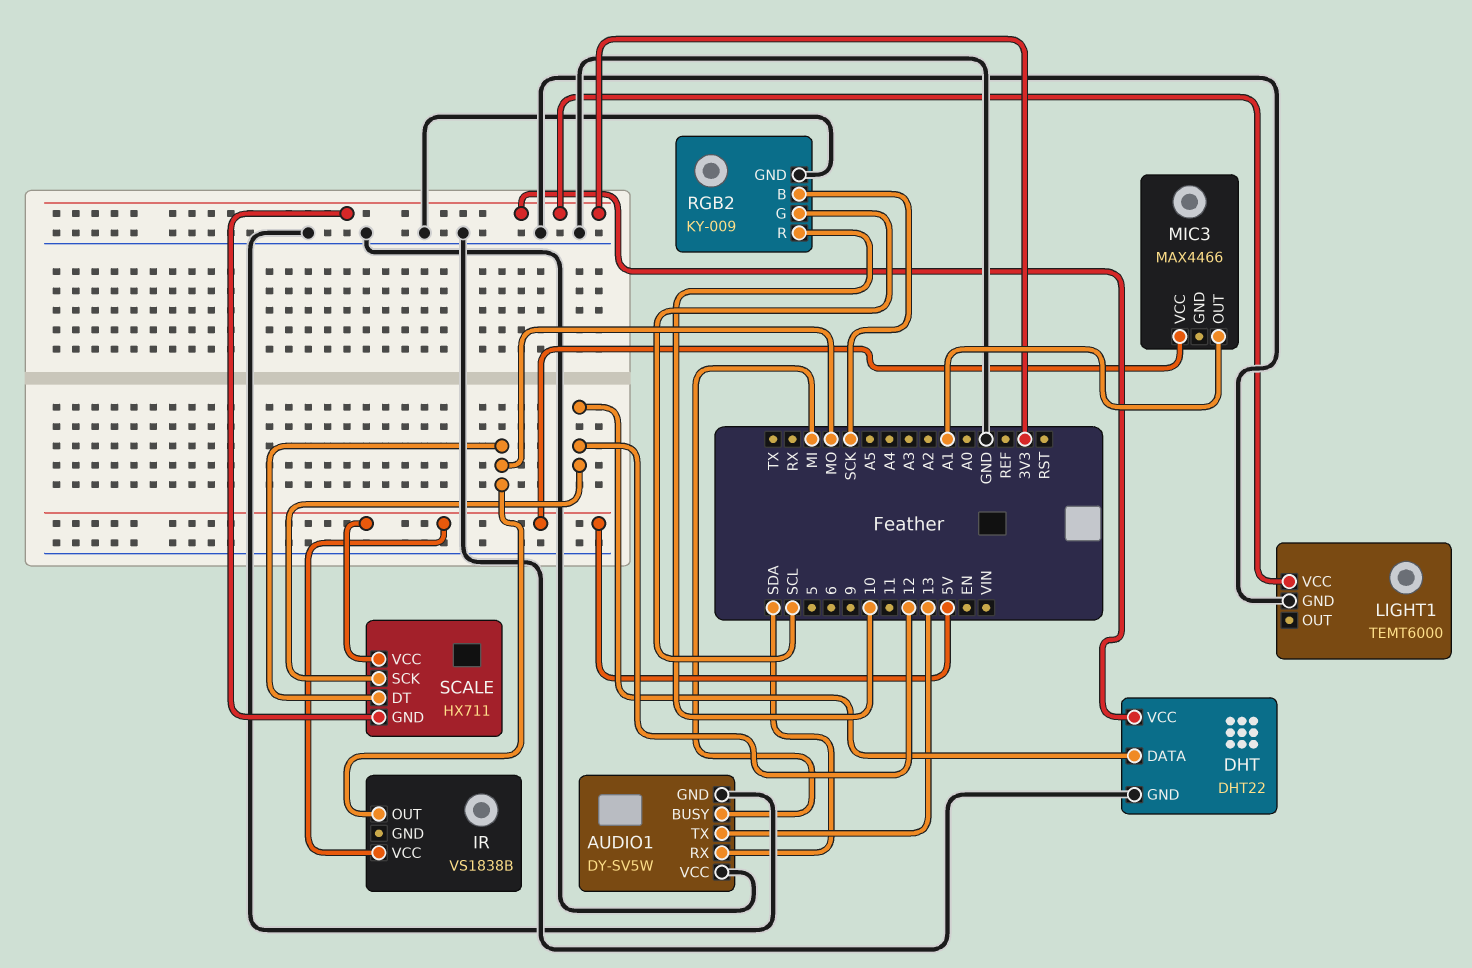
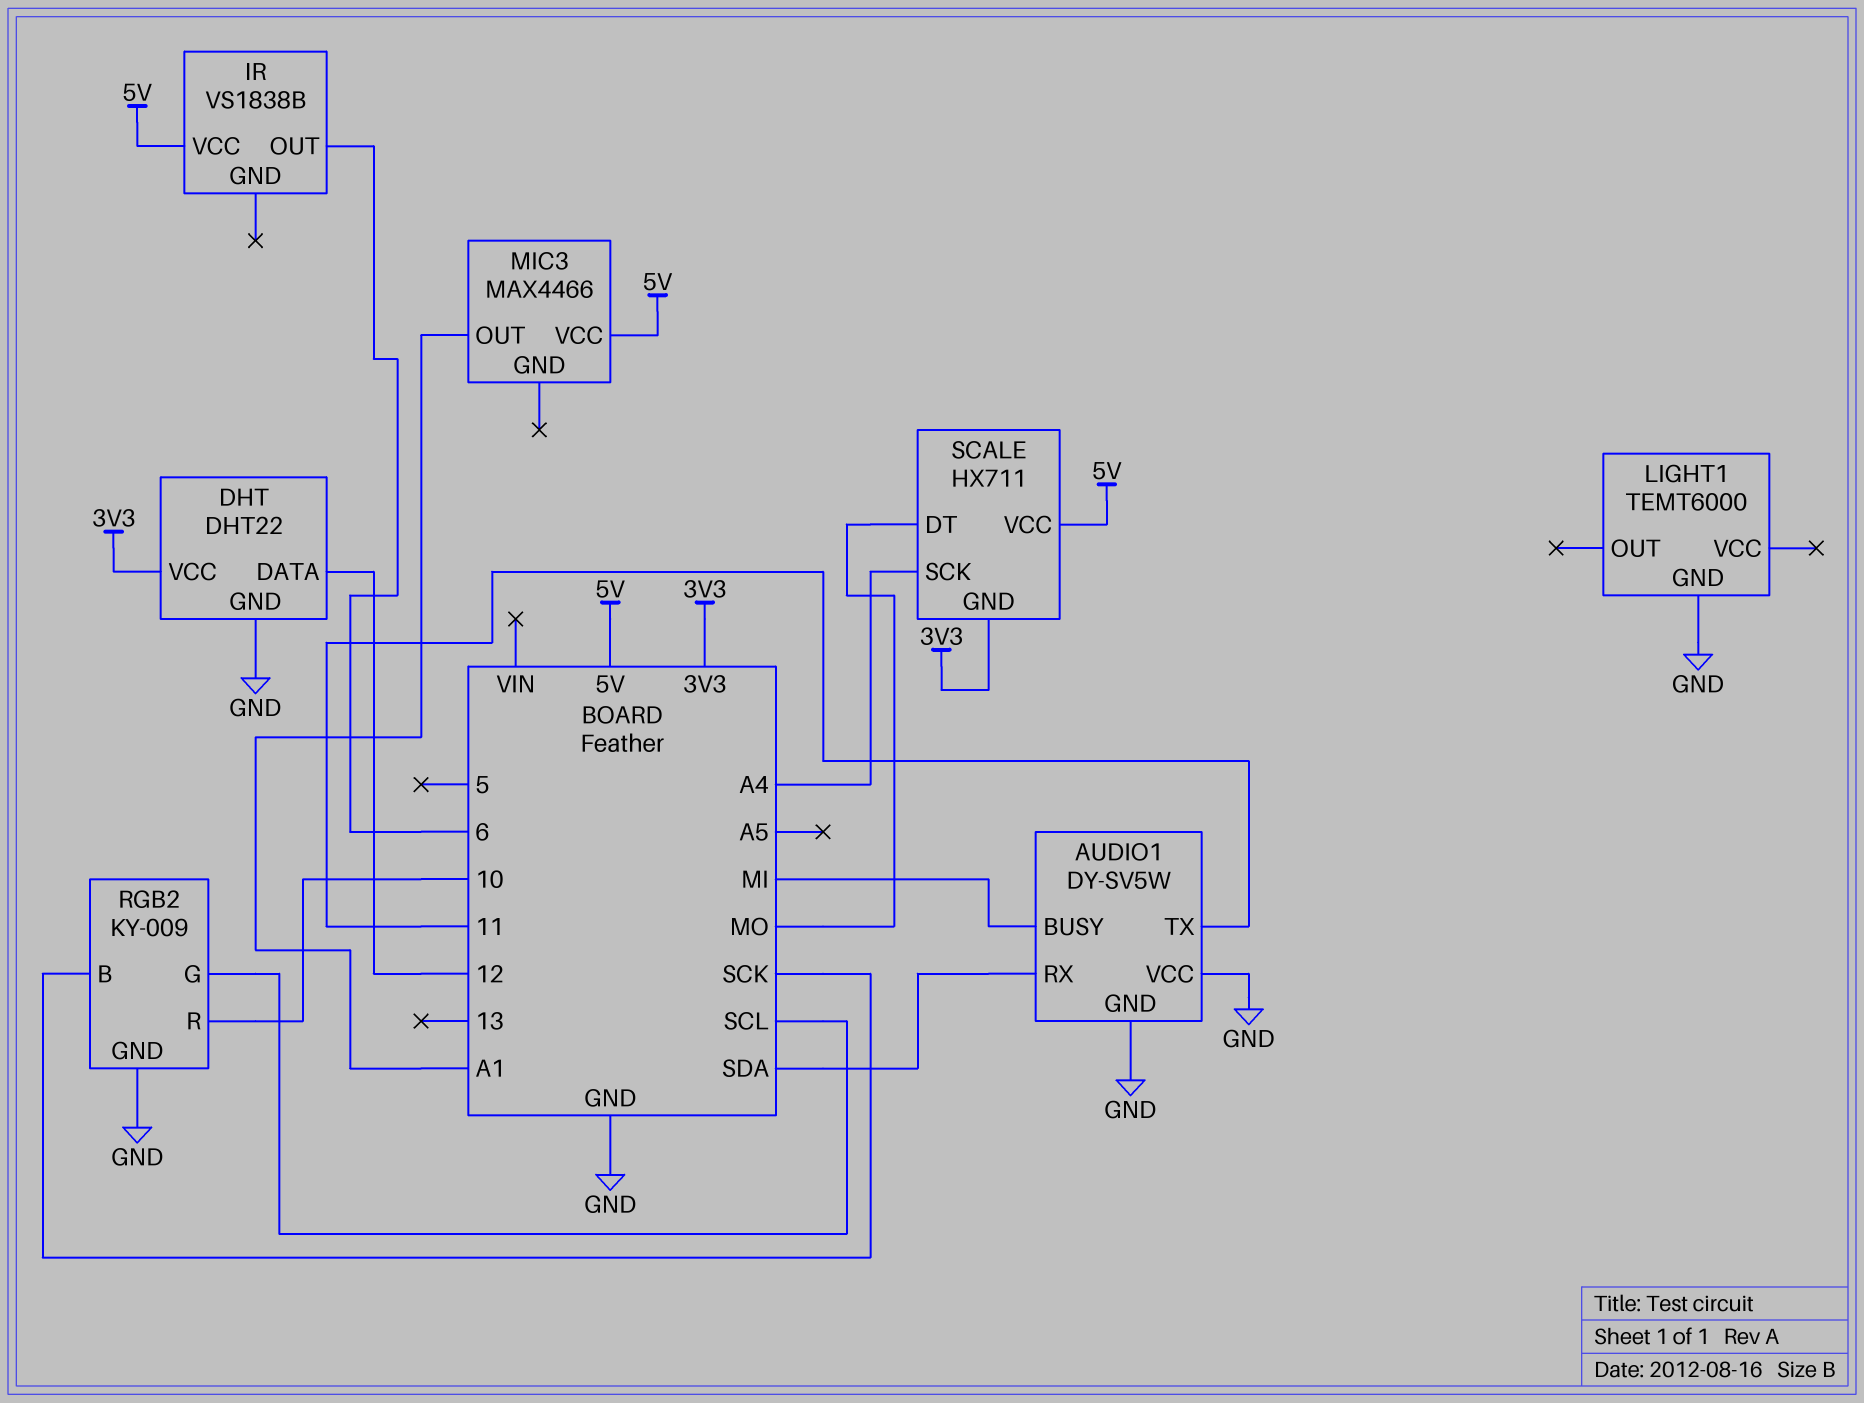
AUDIO1 pin TX: 13 -> 11
IR pin OUT: MO -> 6
LIGHT1 pin VCC: 3V3 -> none
SCALE pin SCK: 12 -> A4

